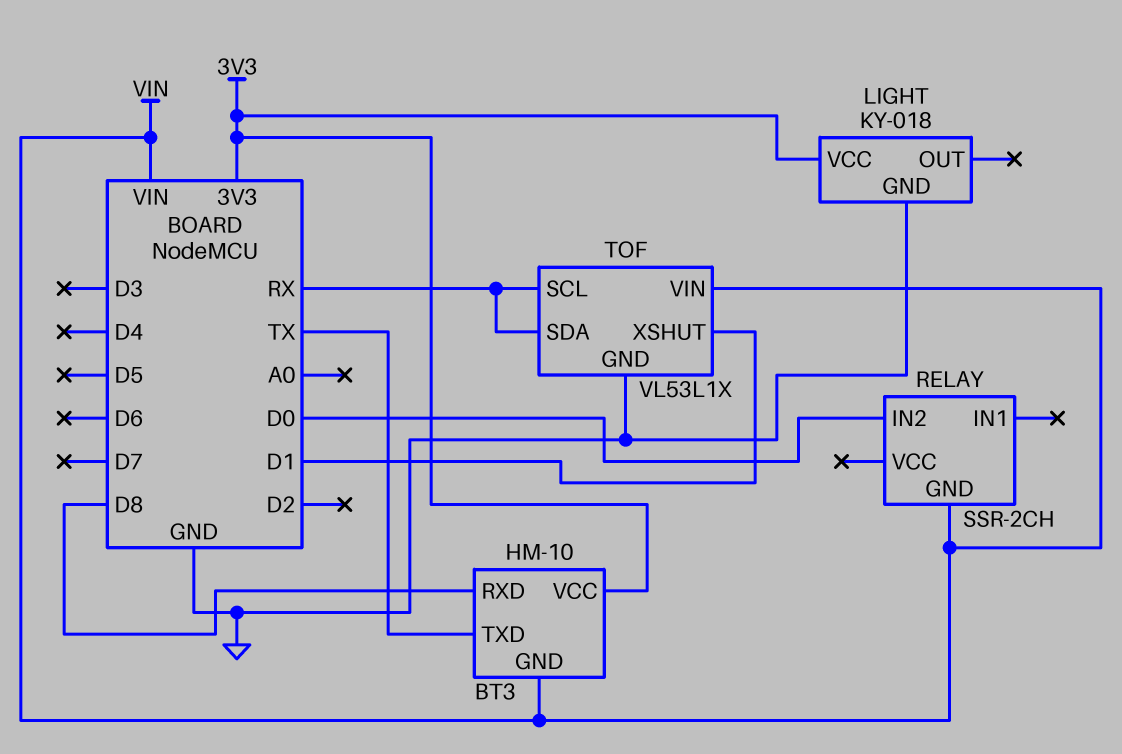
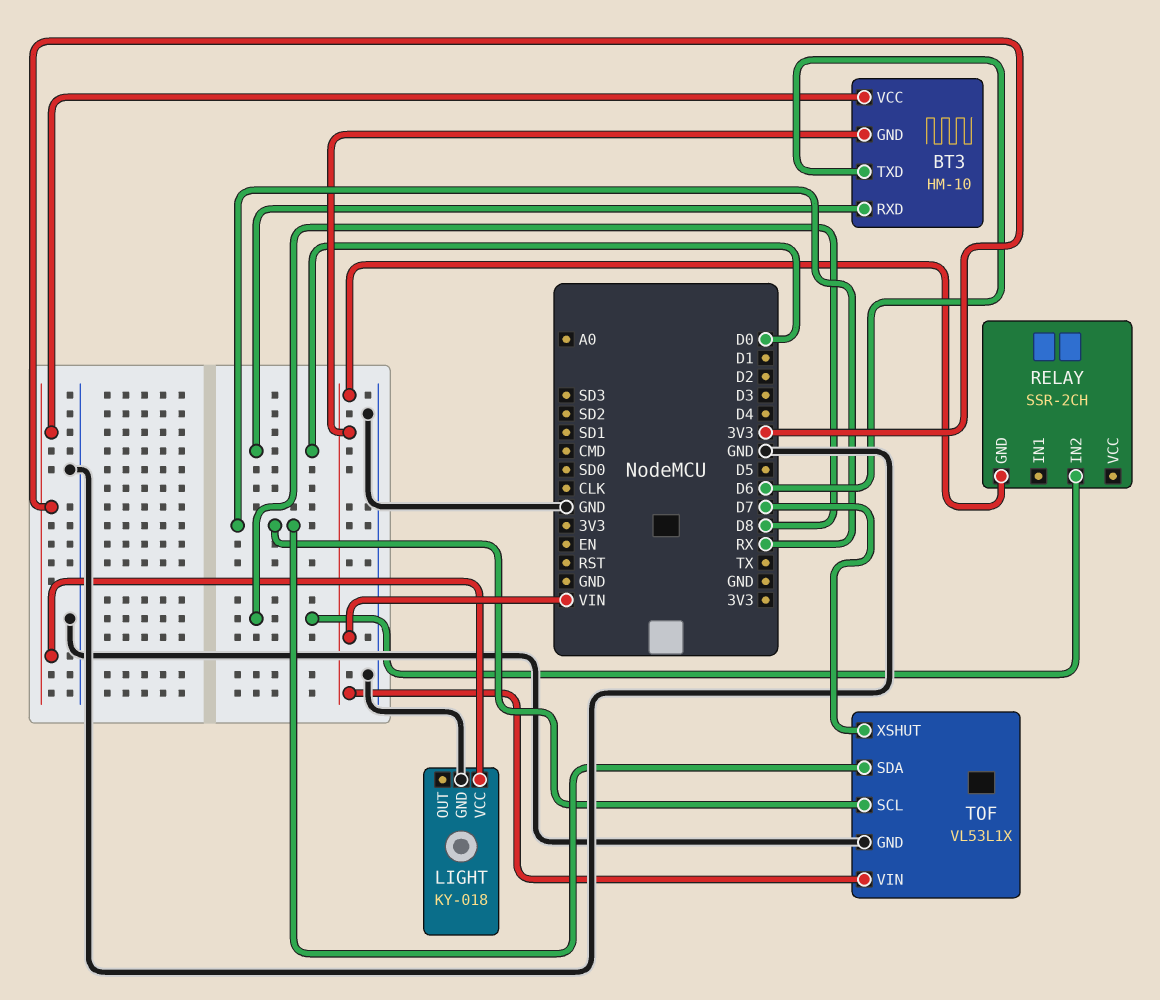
BT3 pin RXD: D8 -> D0
BT3 pin TXD: TX -> D6
RELAY pin IN2: D0 -> D8
TOF pin XSHUT: D1 -> D7

